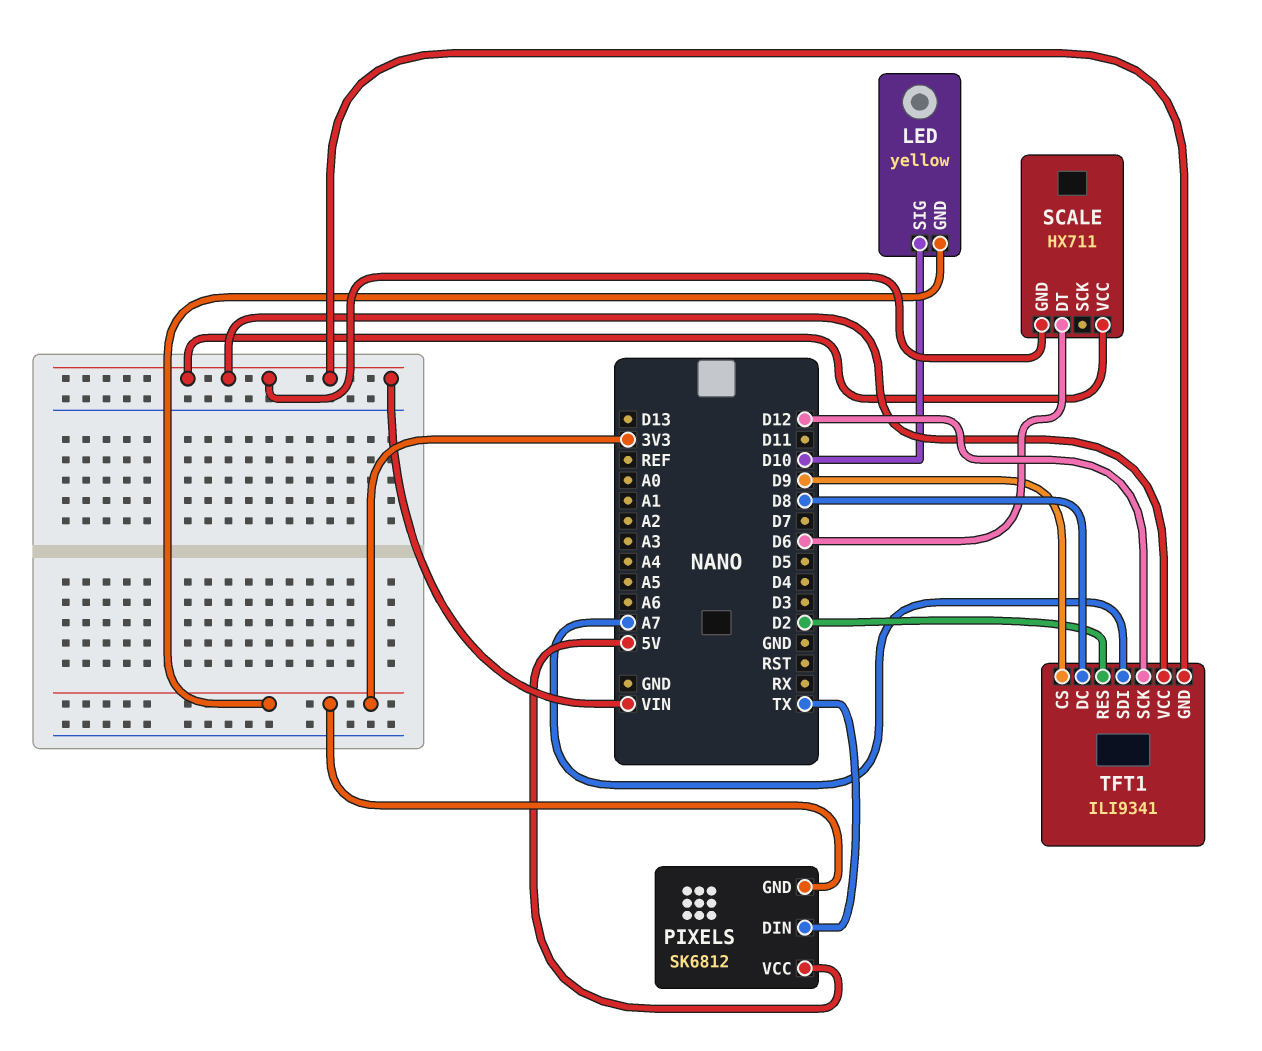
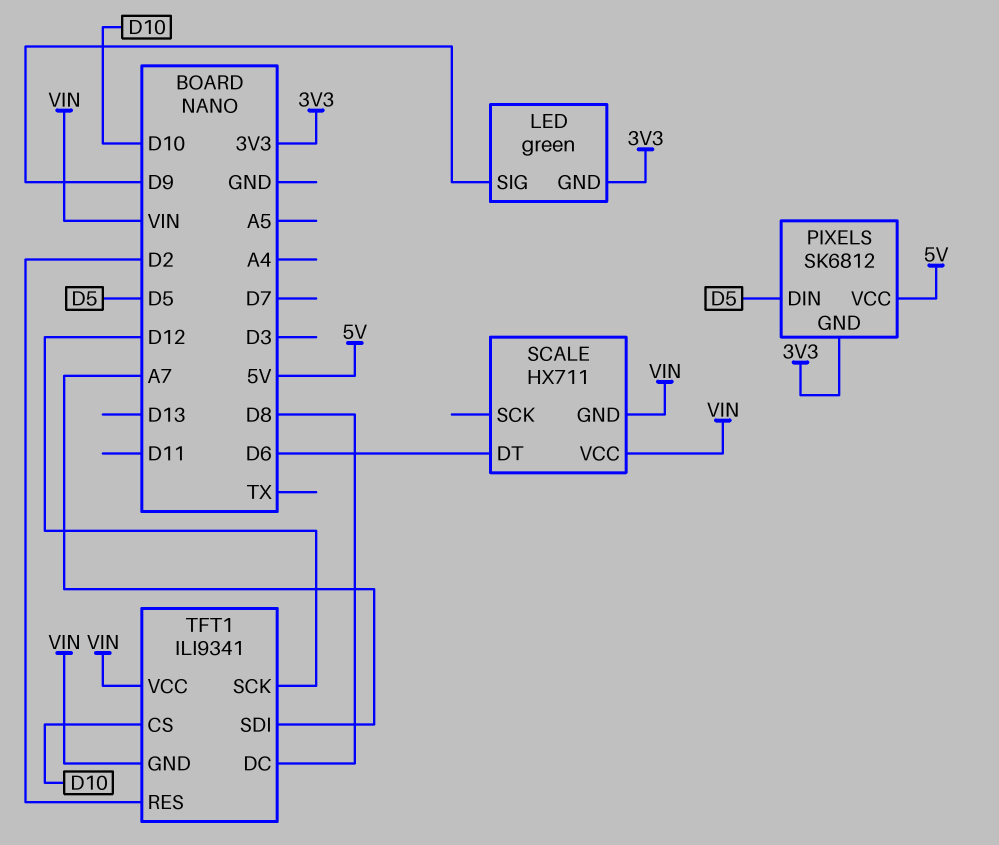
LED: yellow -> green
LED pin SIG: D10 -> D9
PIXELS pin DIN: TX -> D5
TFT1 pin CS: D9 -> D10

